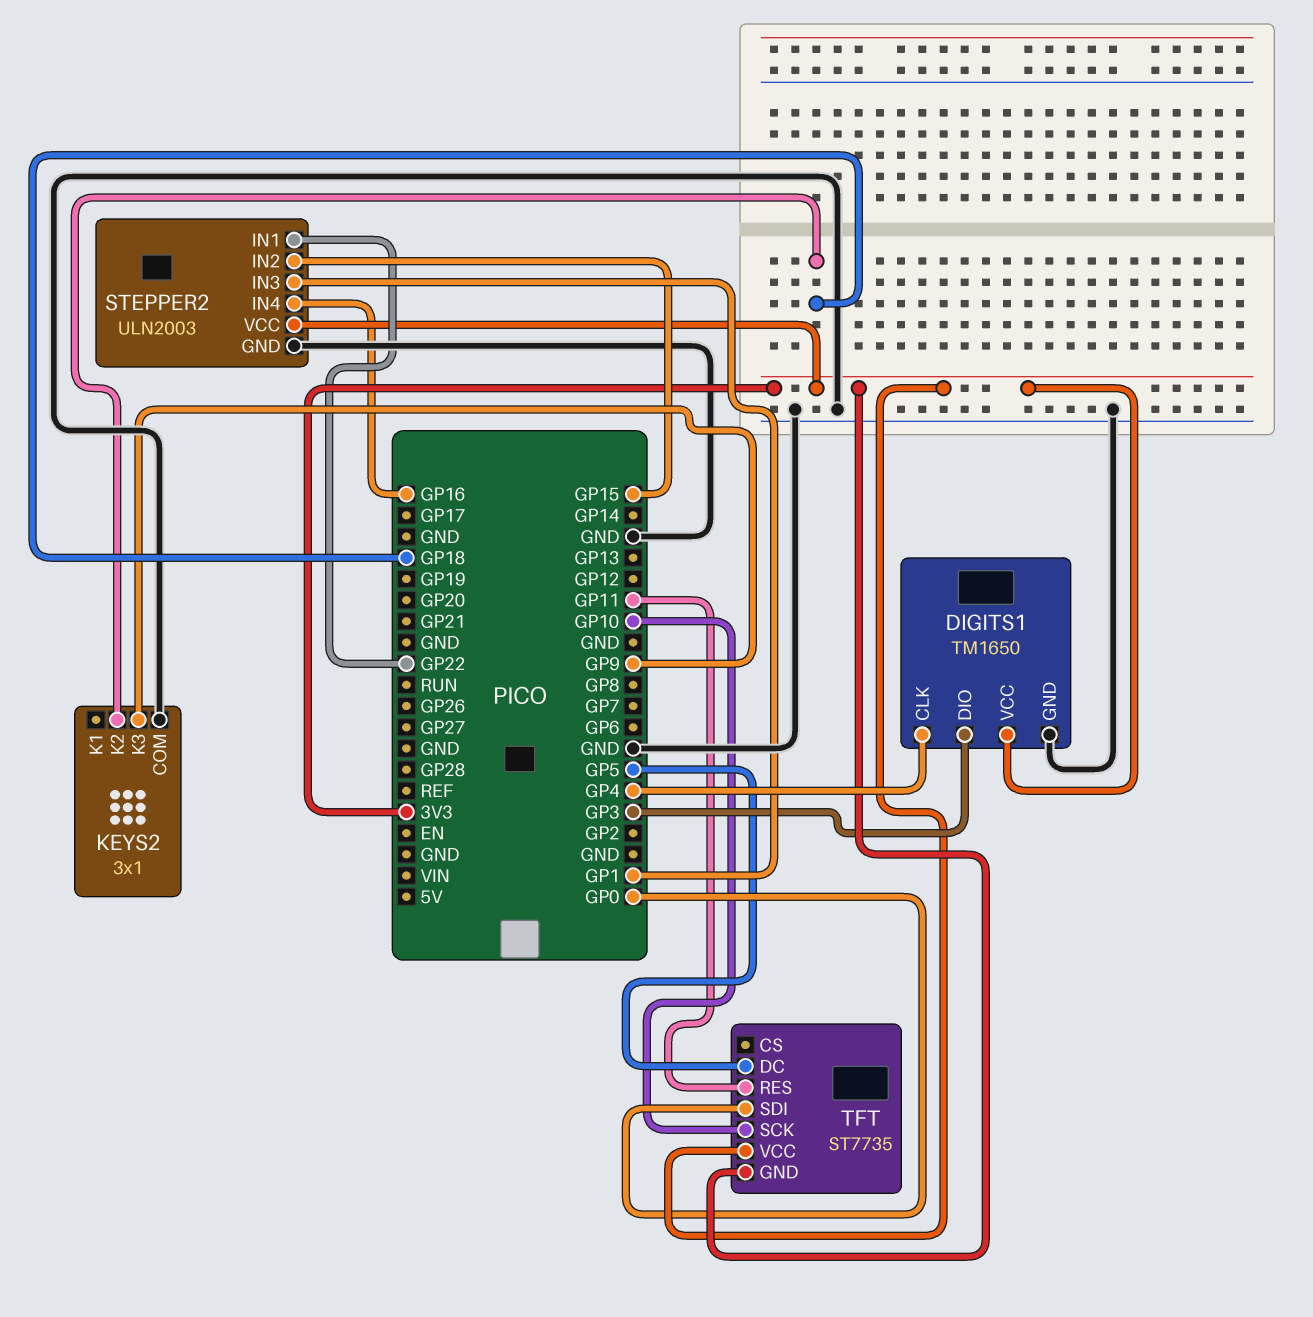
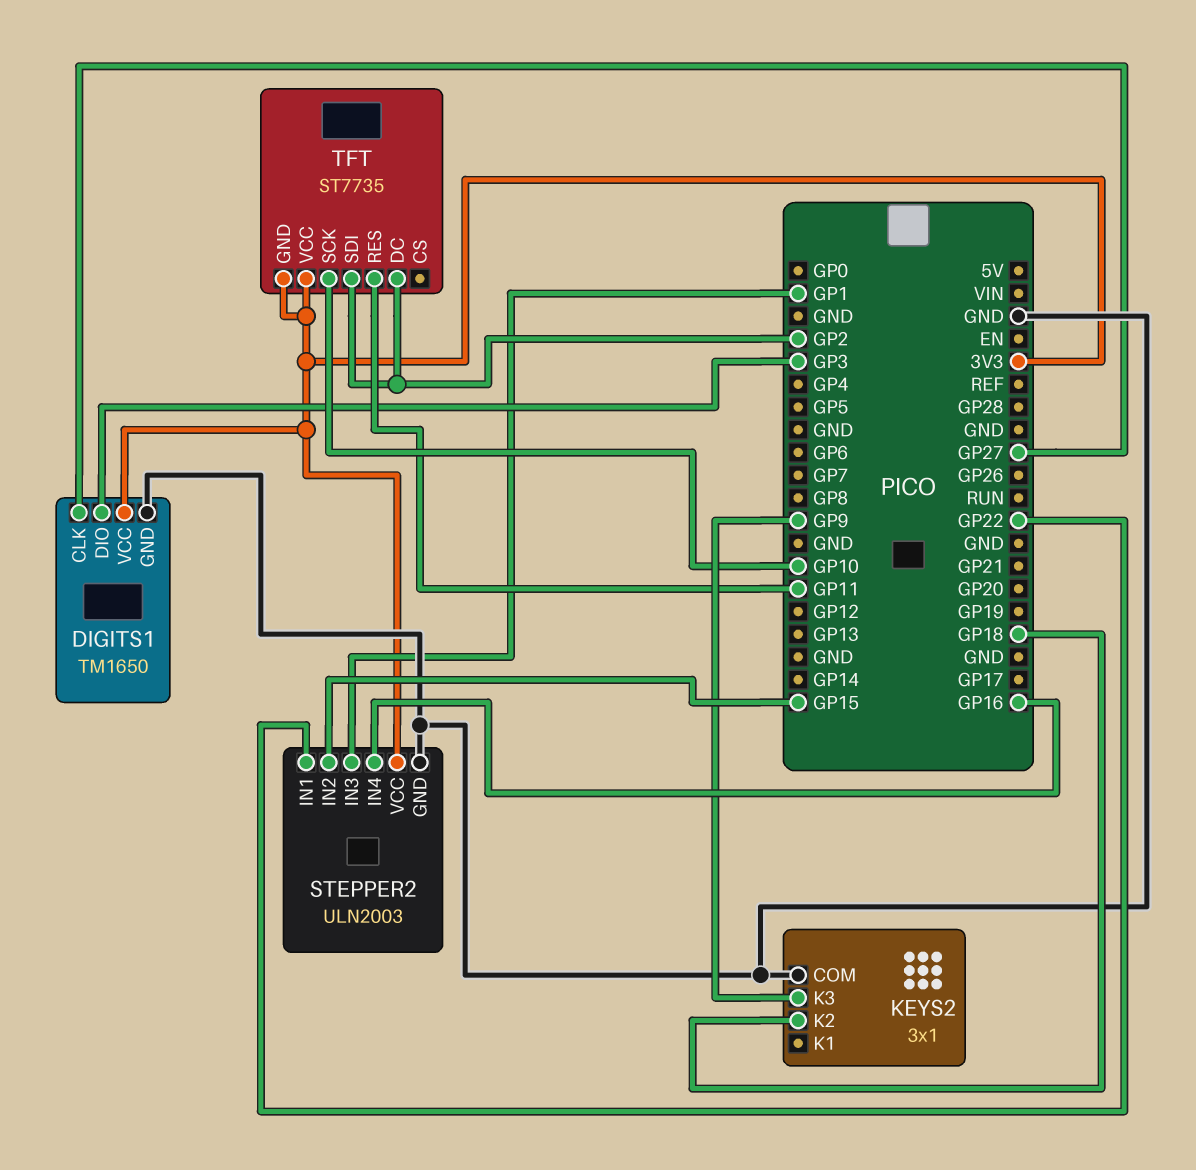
DIGITS1 pin CLK: GP4 -> GP27
TFT pin DC: GP5 -> GP2
TFT pin SDI: GP0 -> GP2

